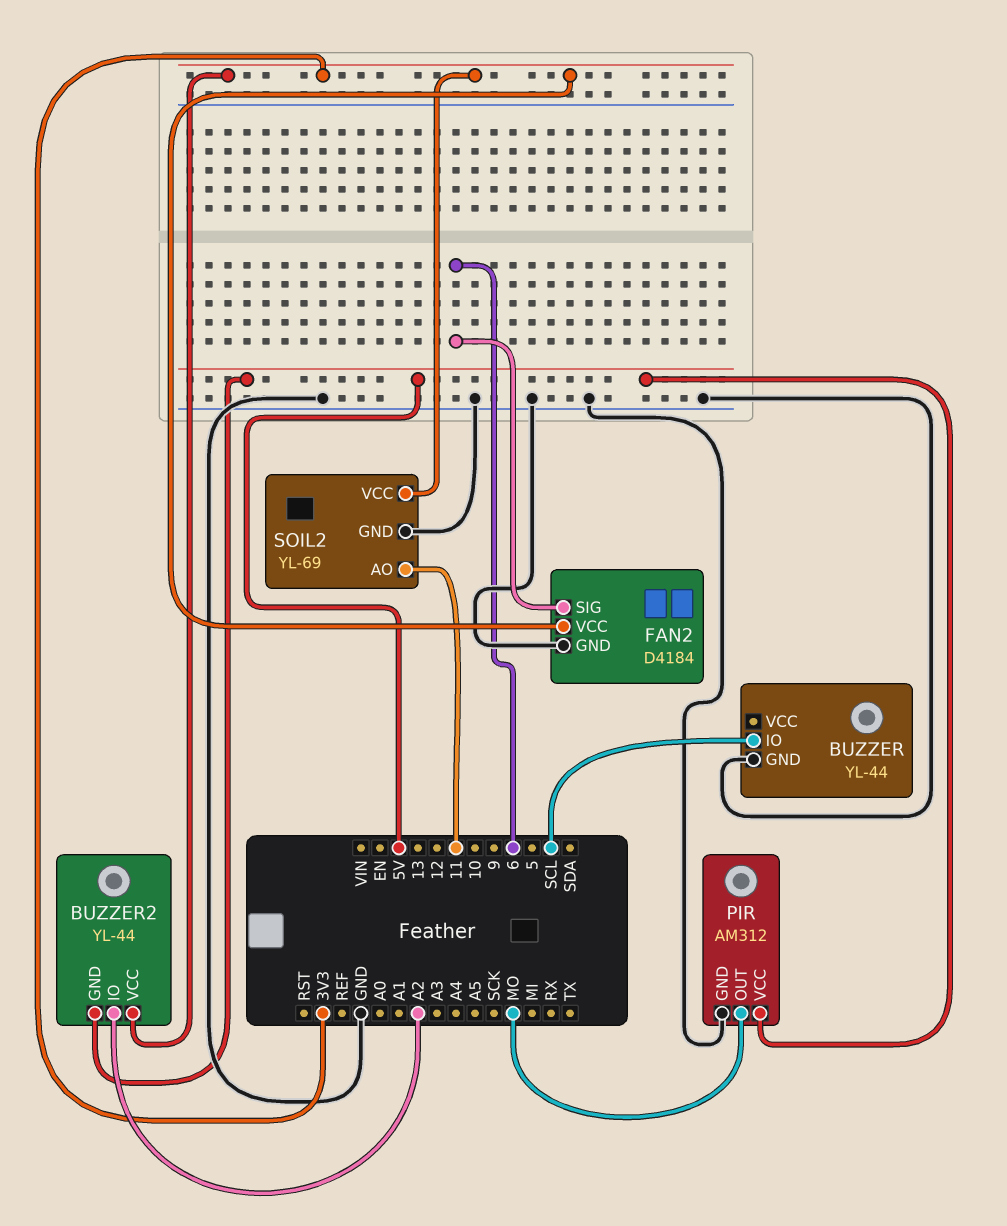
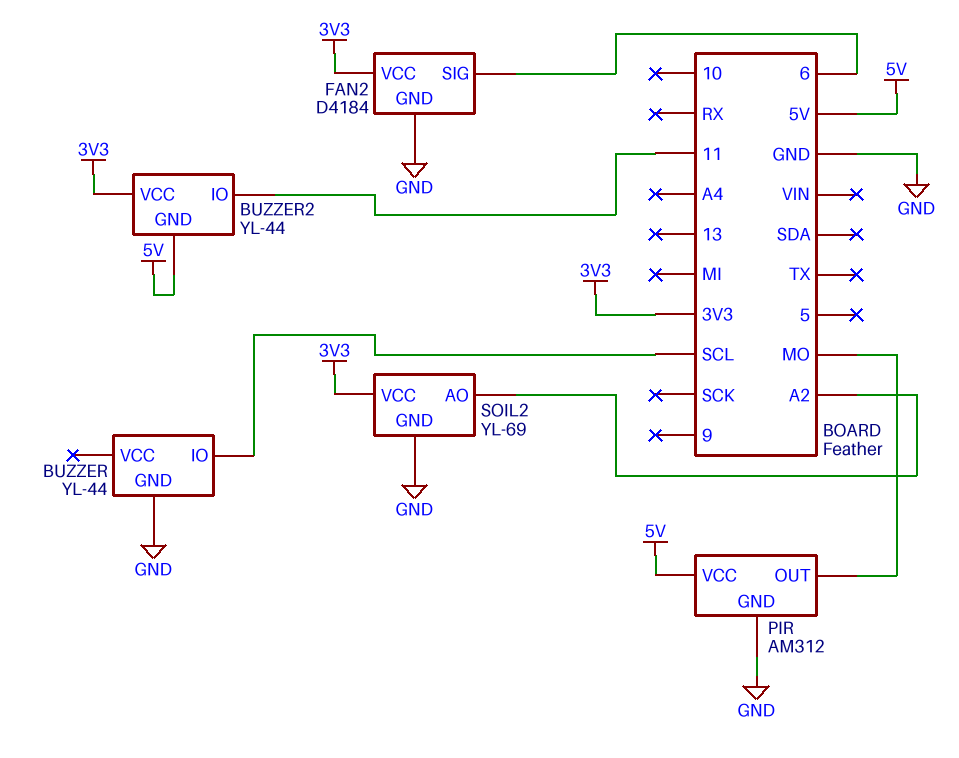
BUZZER2 pin IO: A2 -> 11
SOIL2 pin AO: 11 -> A2

